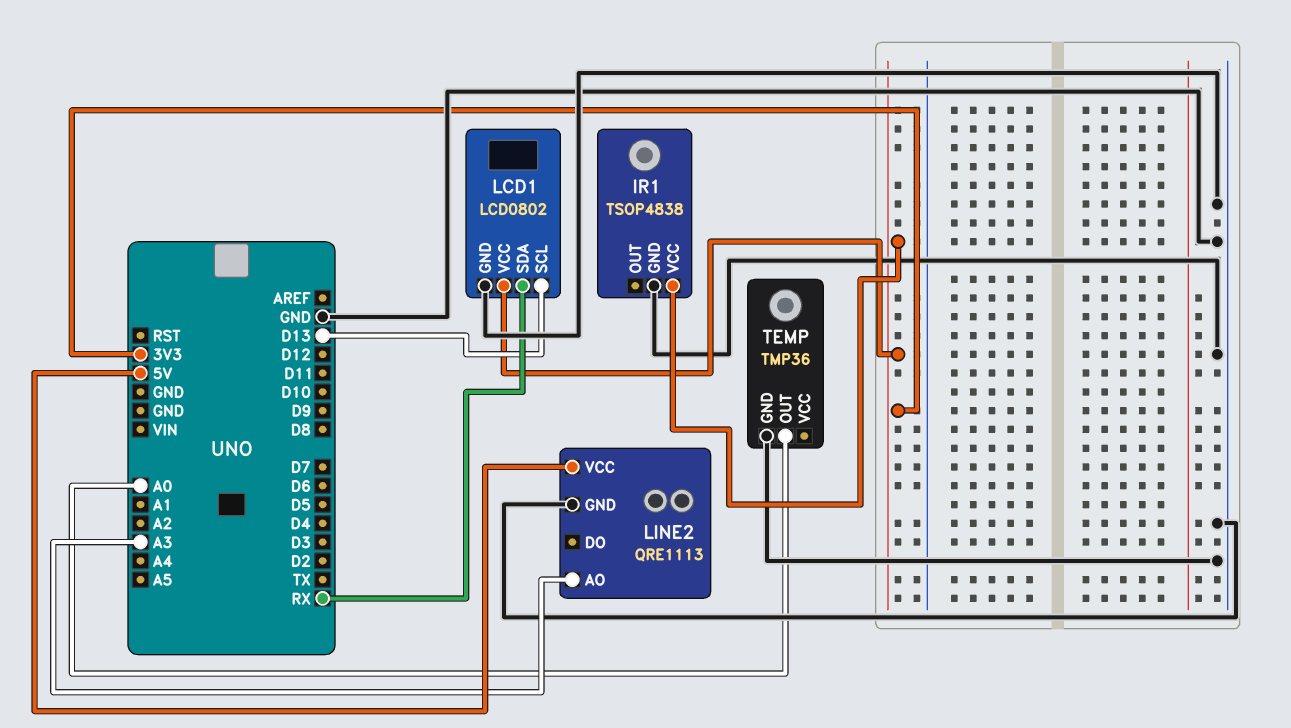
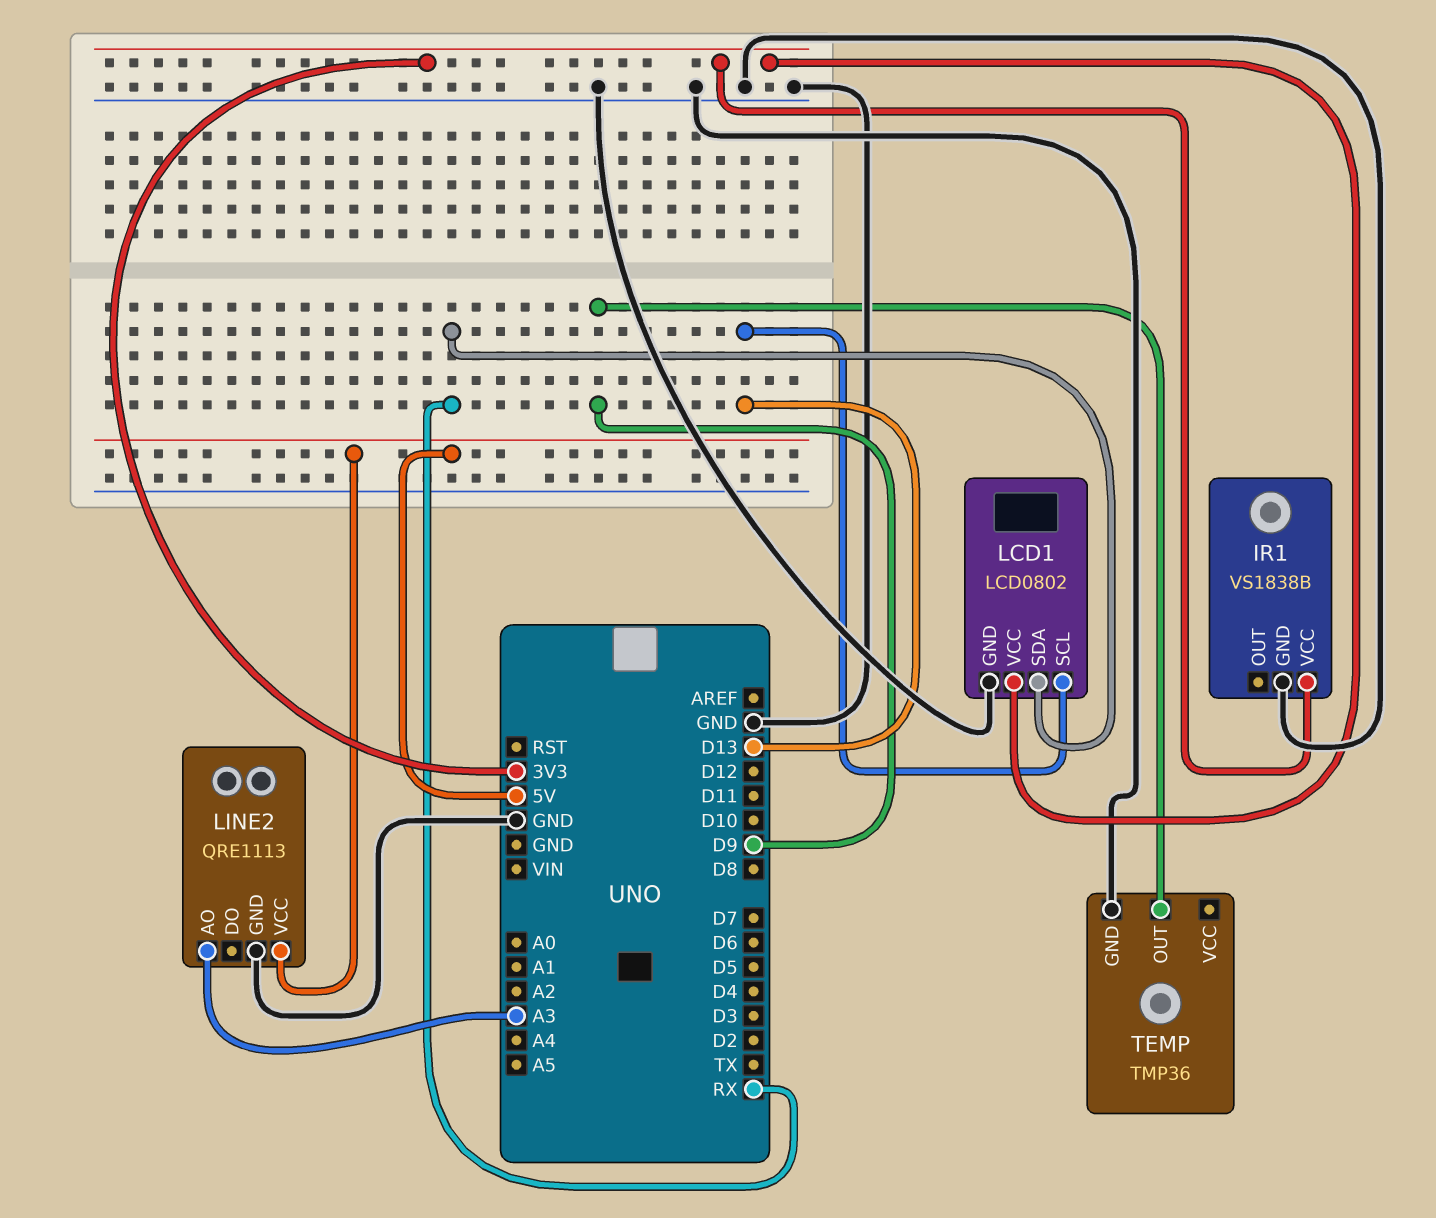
IR1: TSOP4838 -> VS1838B
TEMP pin OUT: A0 -> D9

